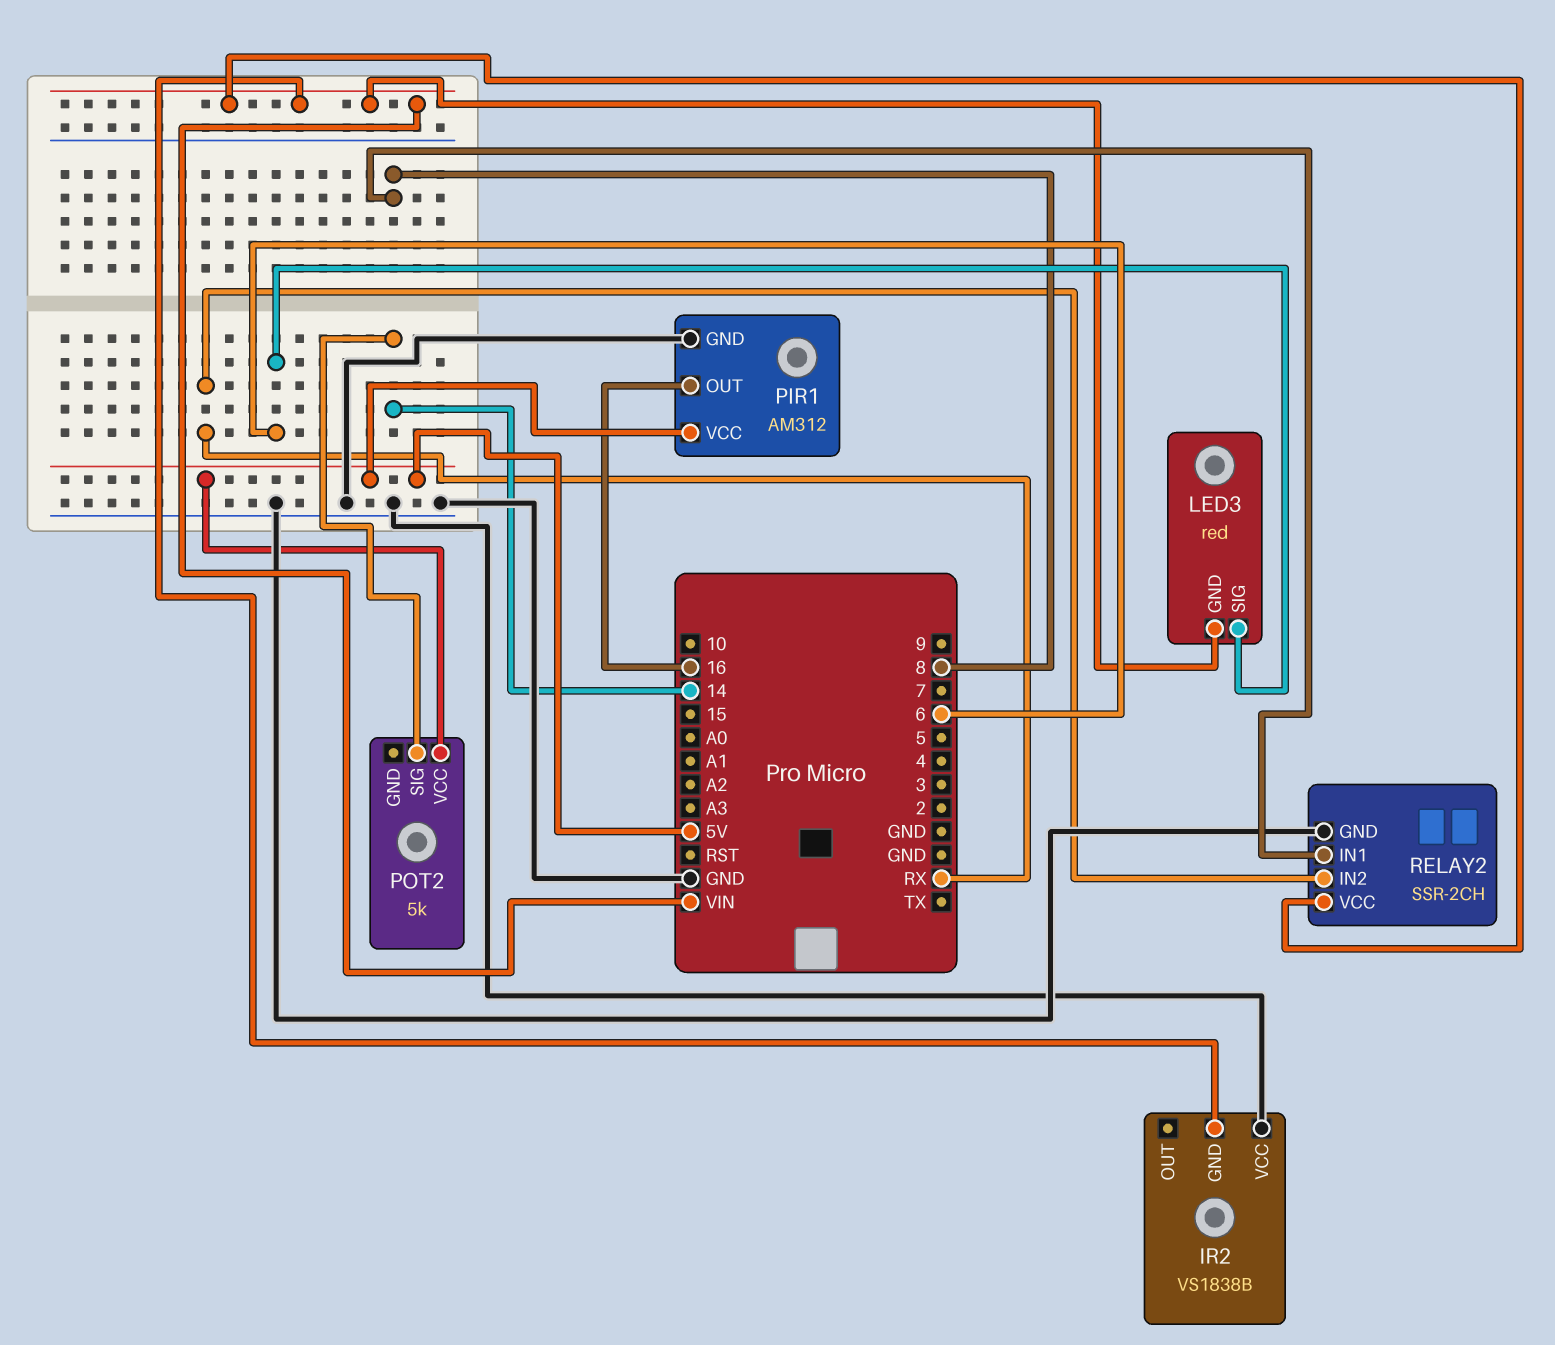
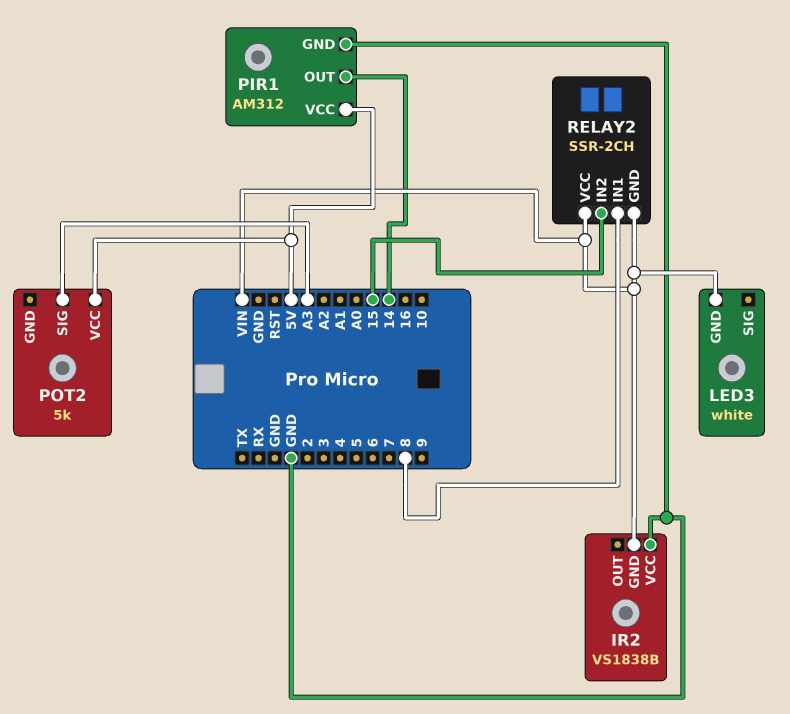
LED3: red -> white
LED3 pin SIG: 6 -> none
PIR1 pin OUT: 16 -> 14
POT2 pin SIG: 14 -> A3
RELAY2 pin GND: GND -> VIN
RELAY2 pin IN2: RX -> 15

